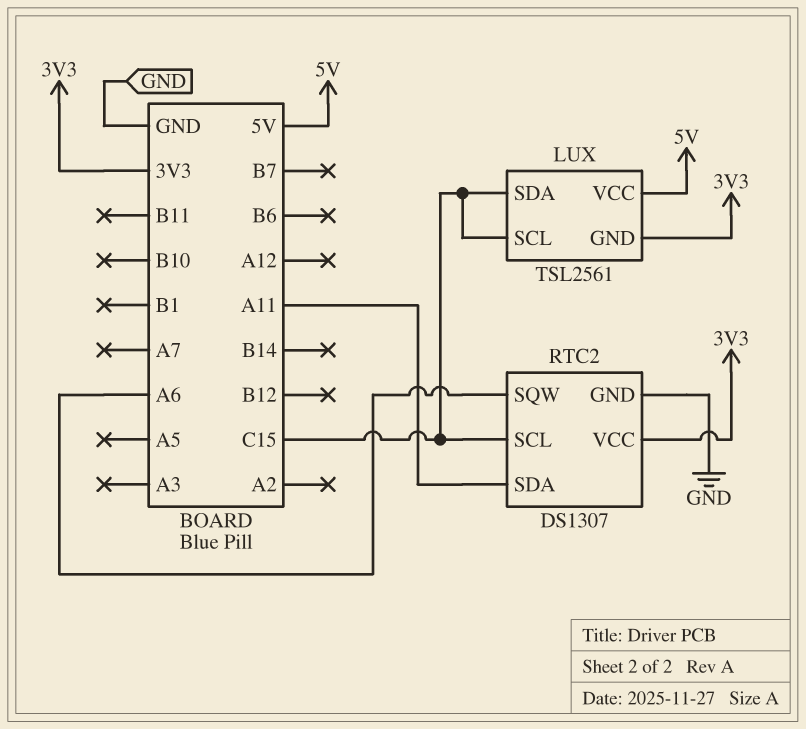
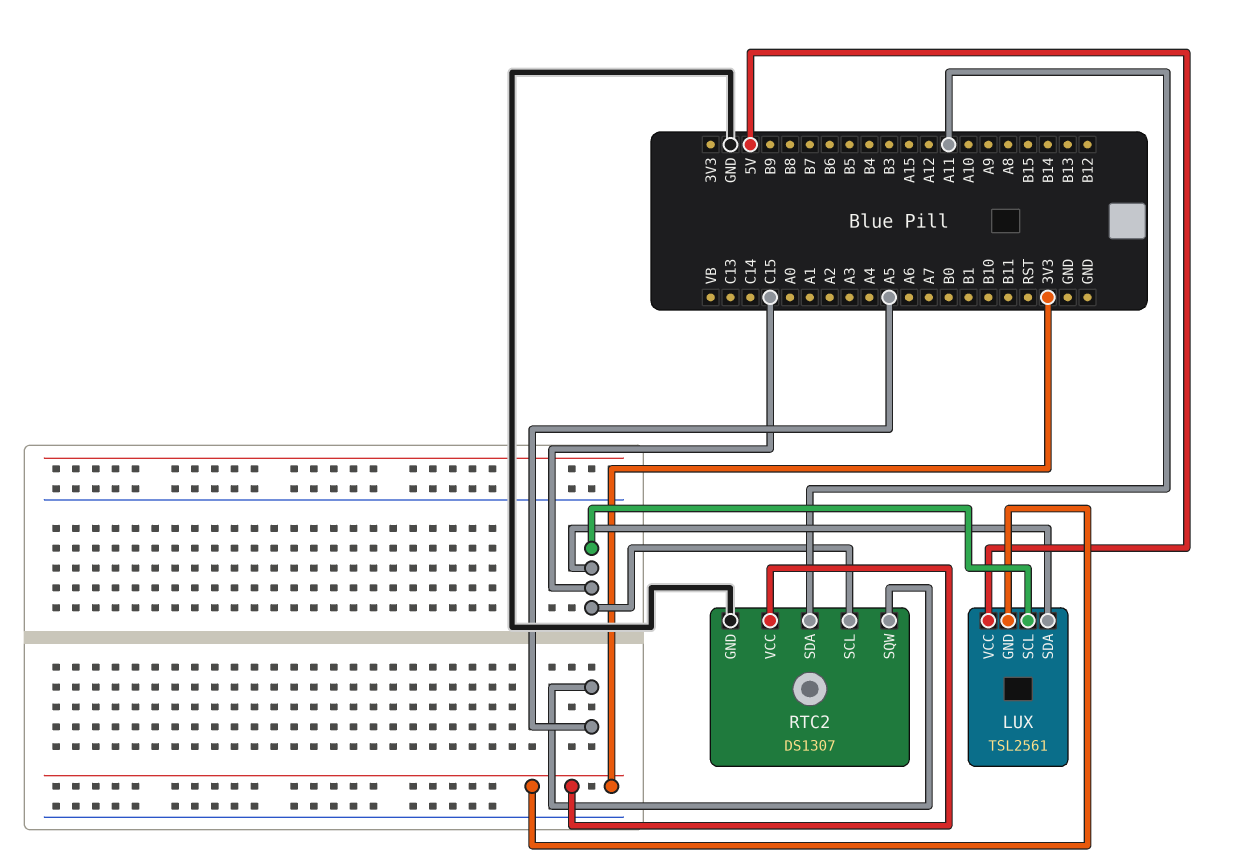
RTC2 pin SQW: A6 -> A5

